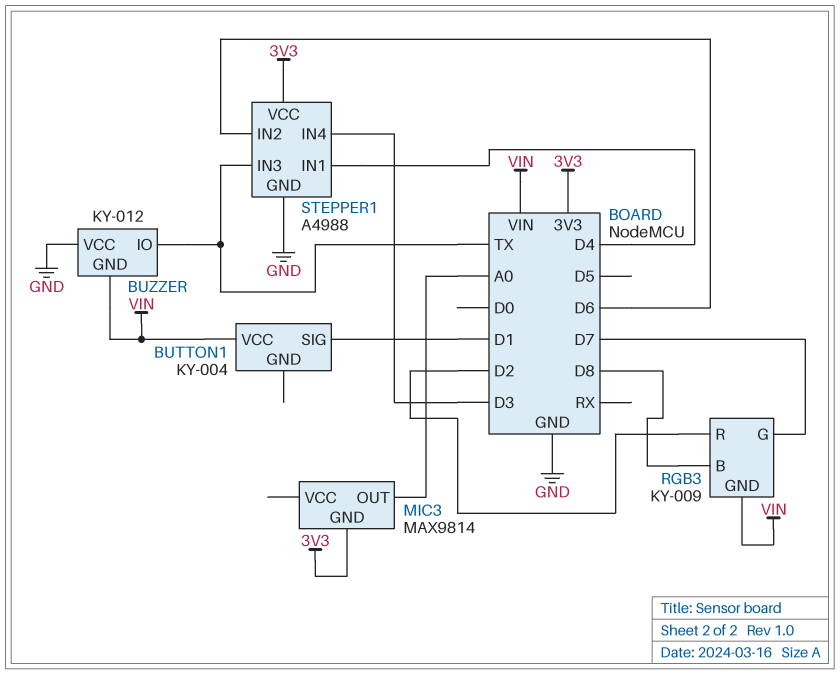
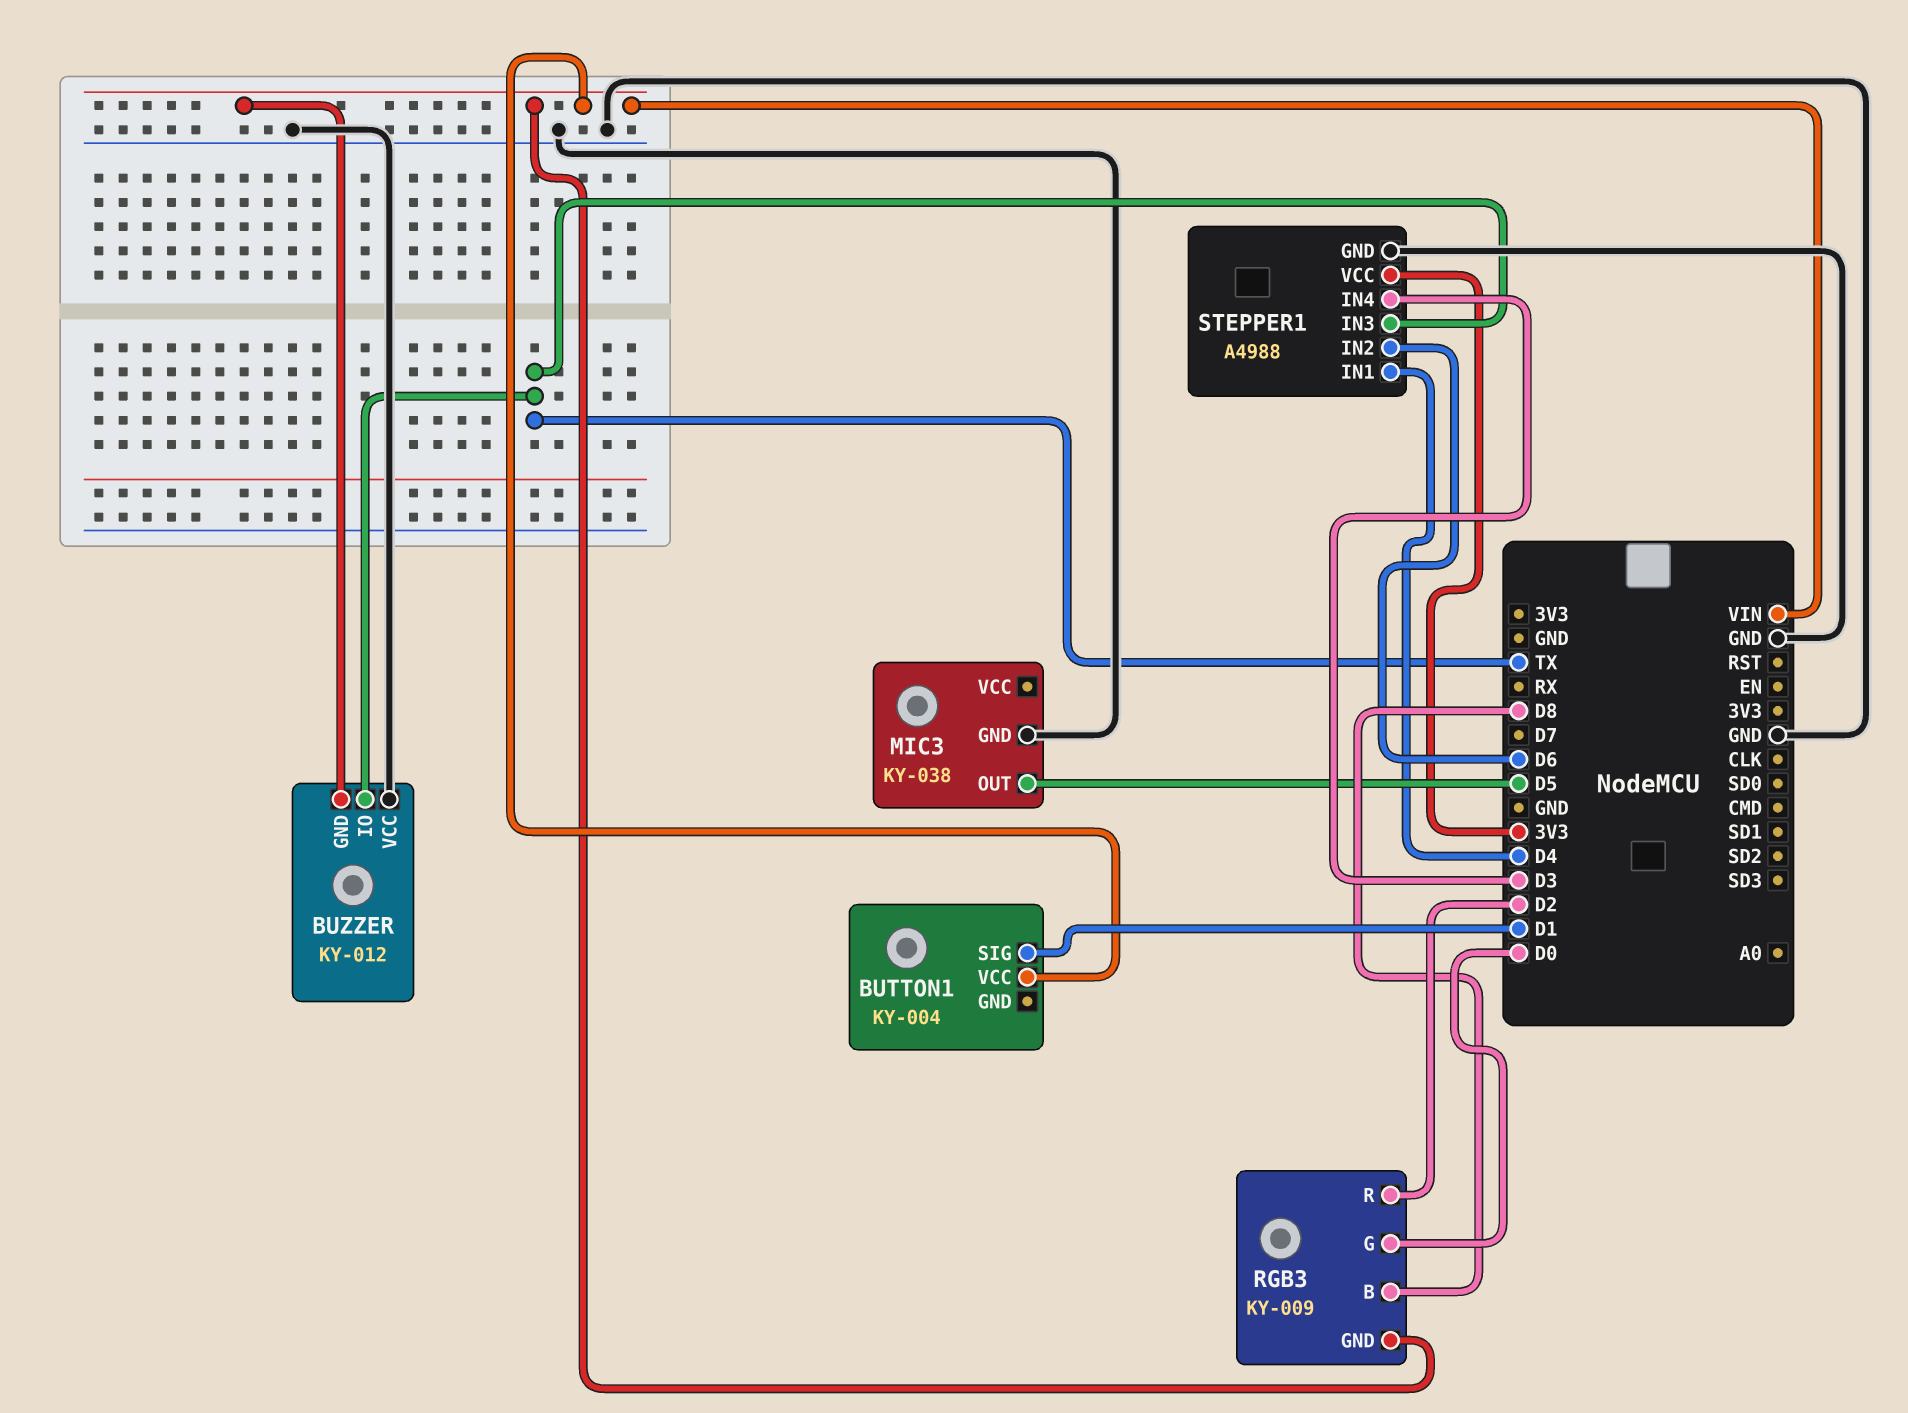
MIC3: MAX9814 -> KY-038
MIC3 pin GND: 3V3 -> GND
MIC3 pin OUT: A0 -> D5
RGB3 pin G: D7 -> D0

